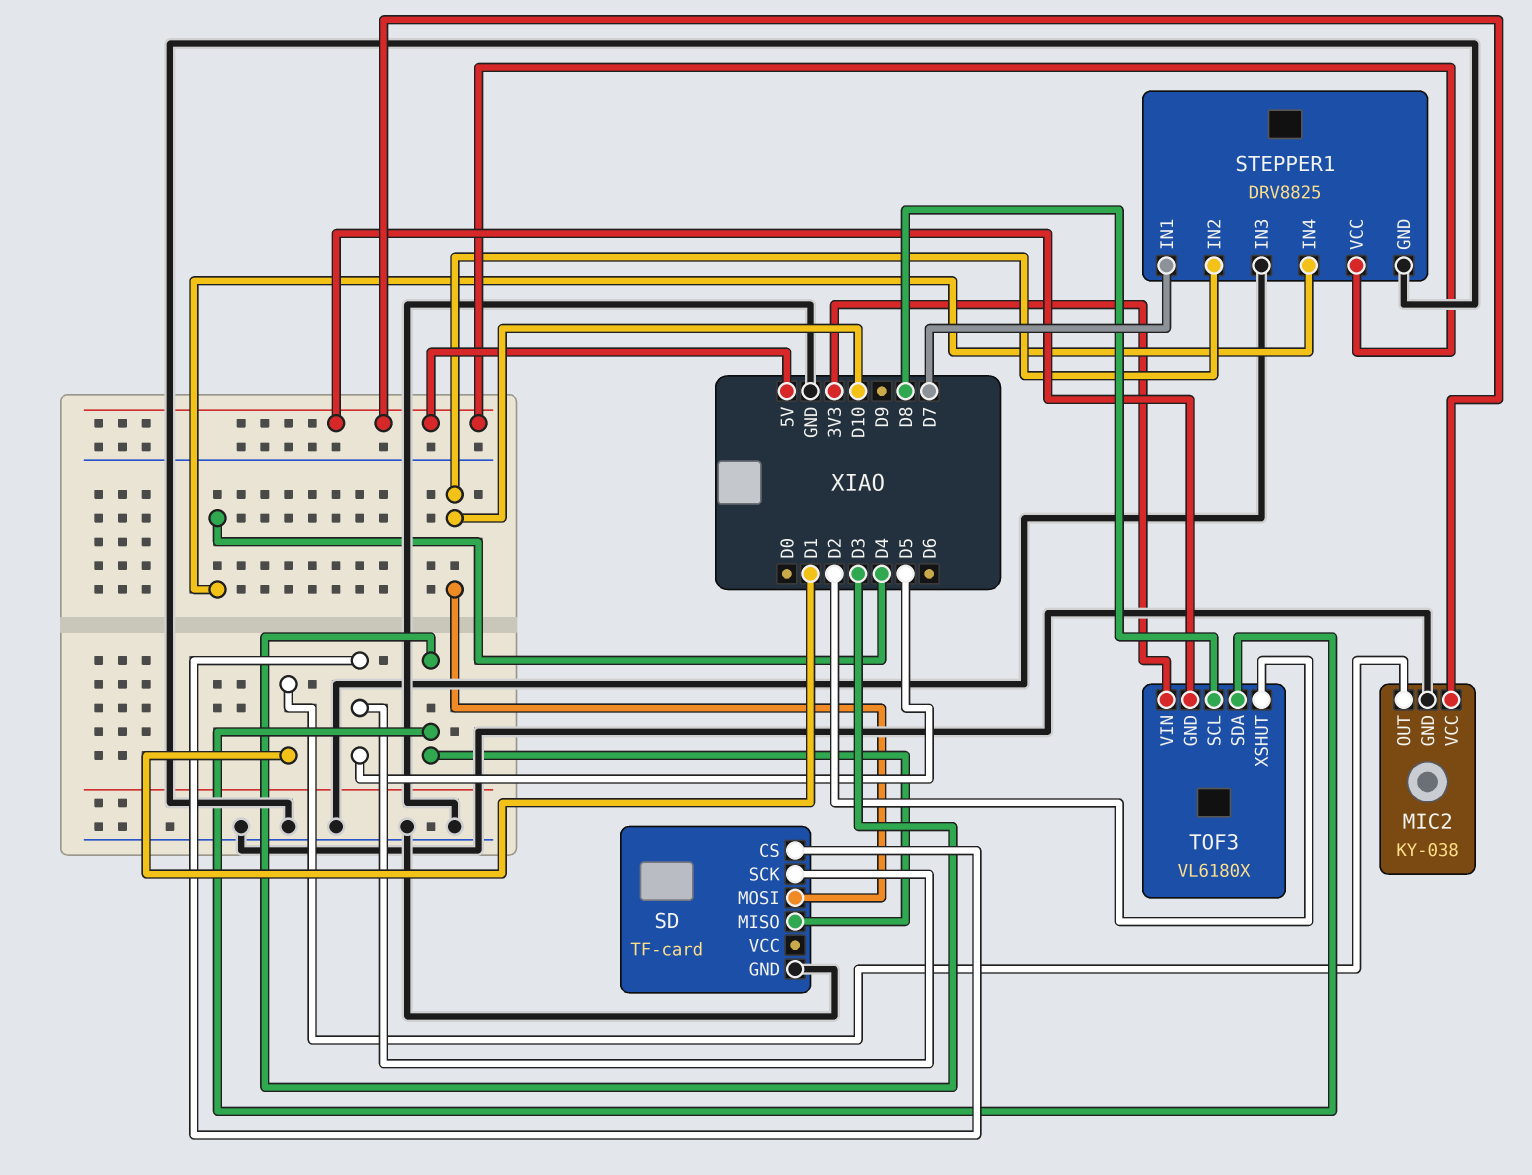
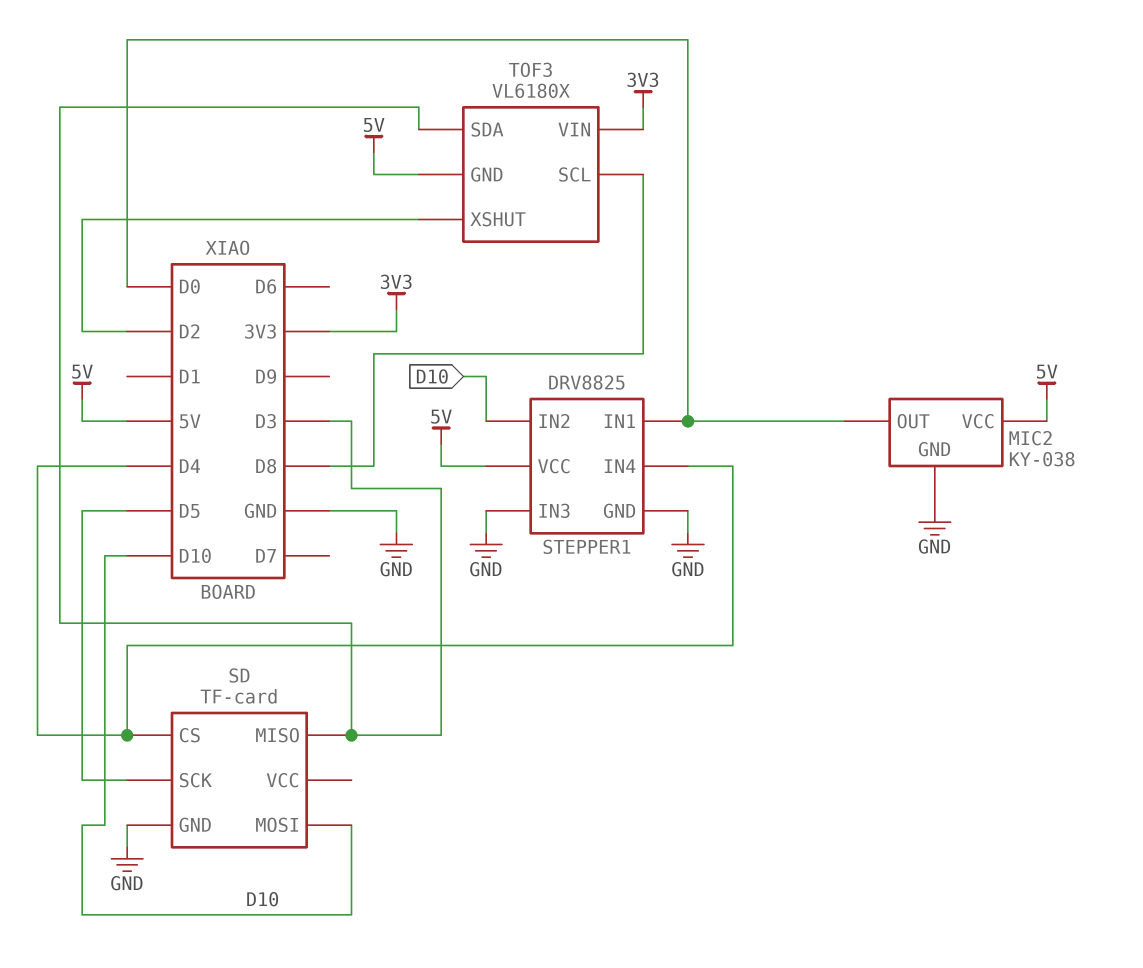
MIC2 pin OUT: D1 -> D0
SD pin CS: D5 -> D4
STEPPER1 pin IN1: D7 -> D0

